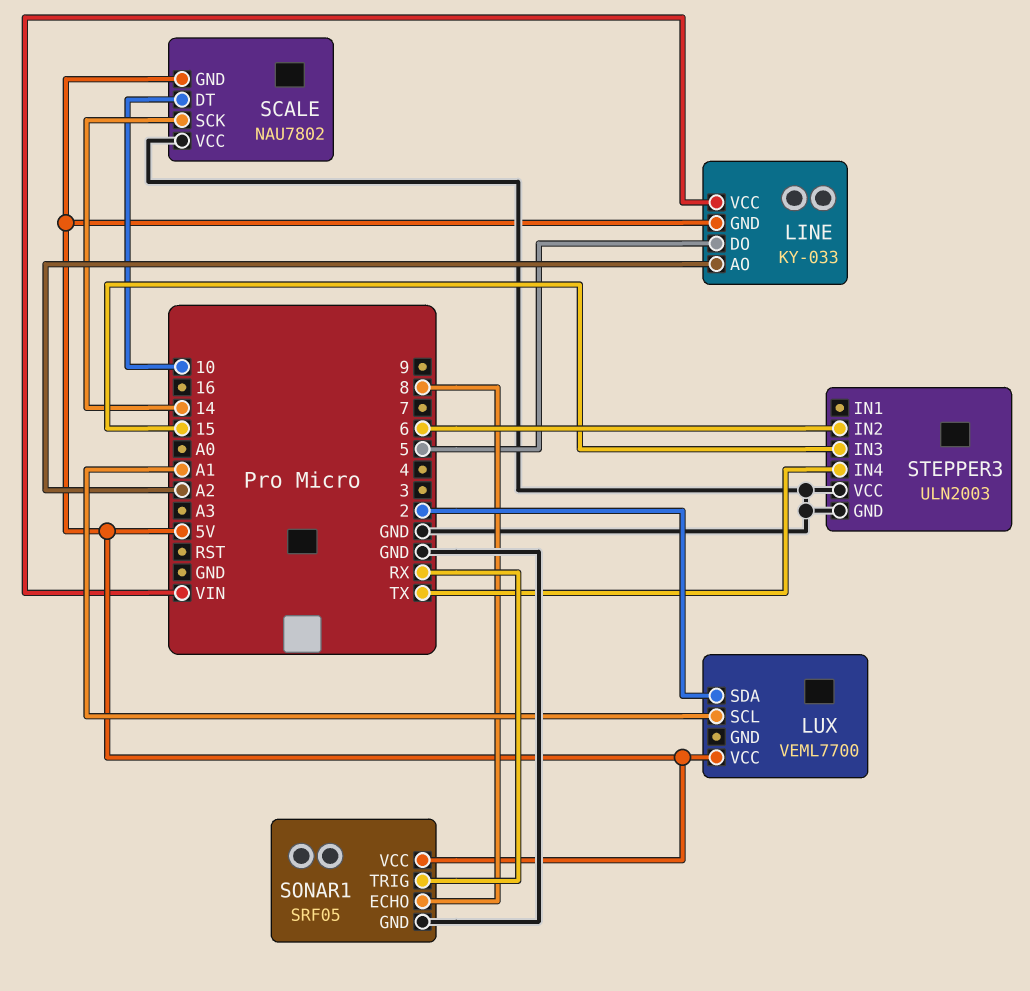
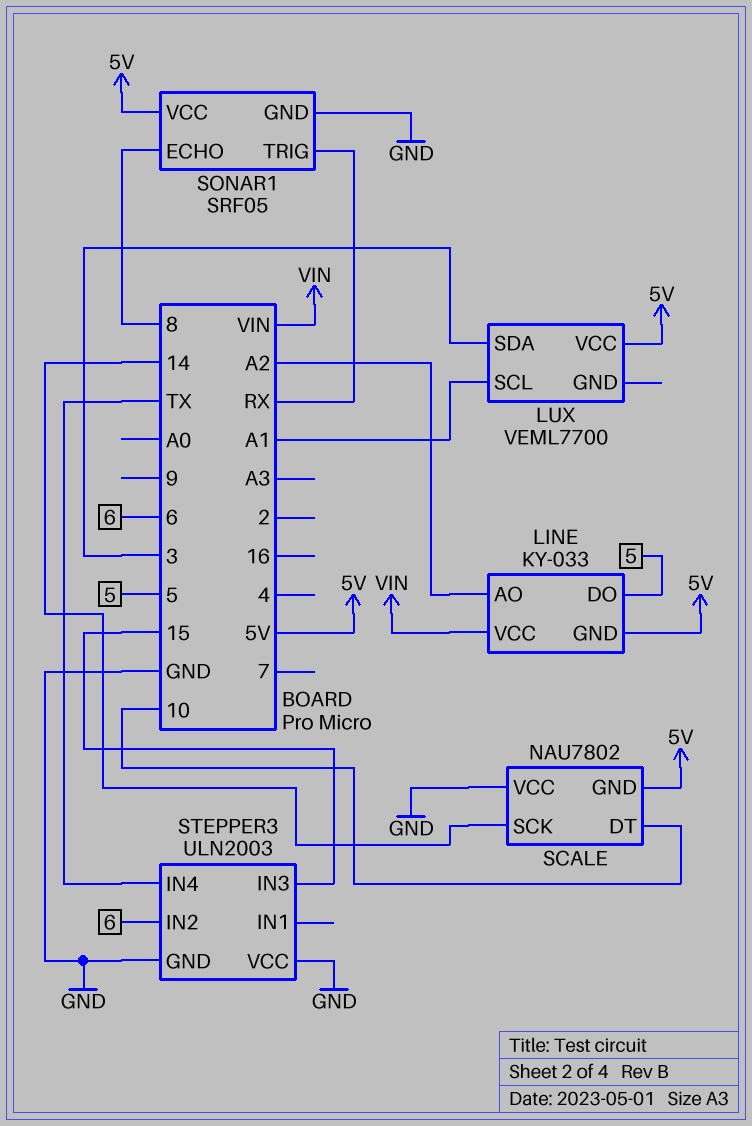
LUX pin SDA: 2 -> 3

